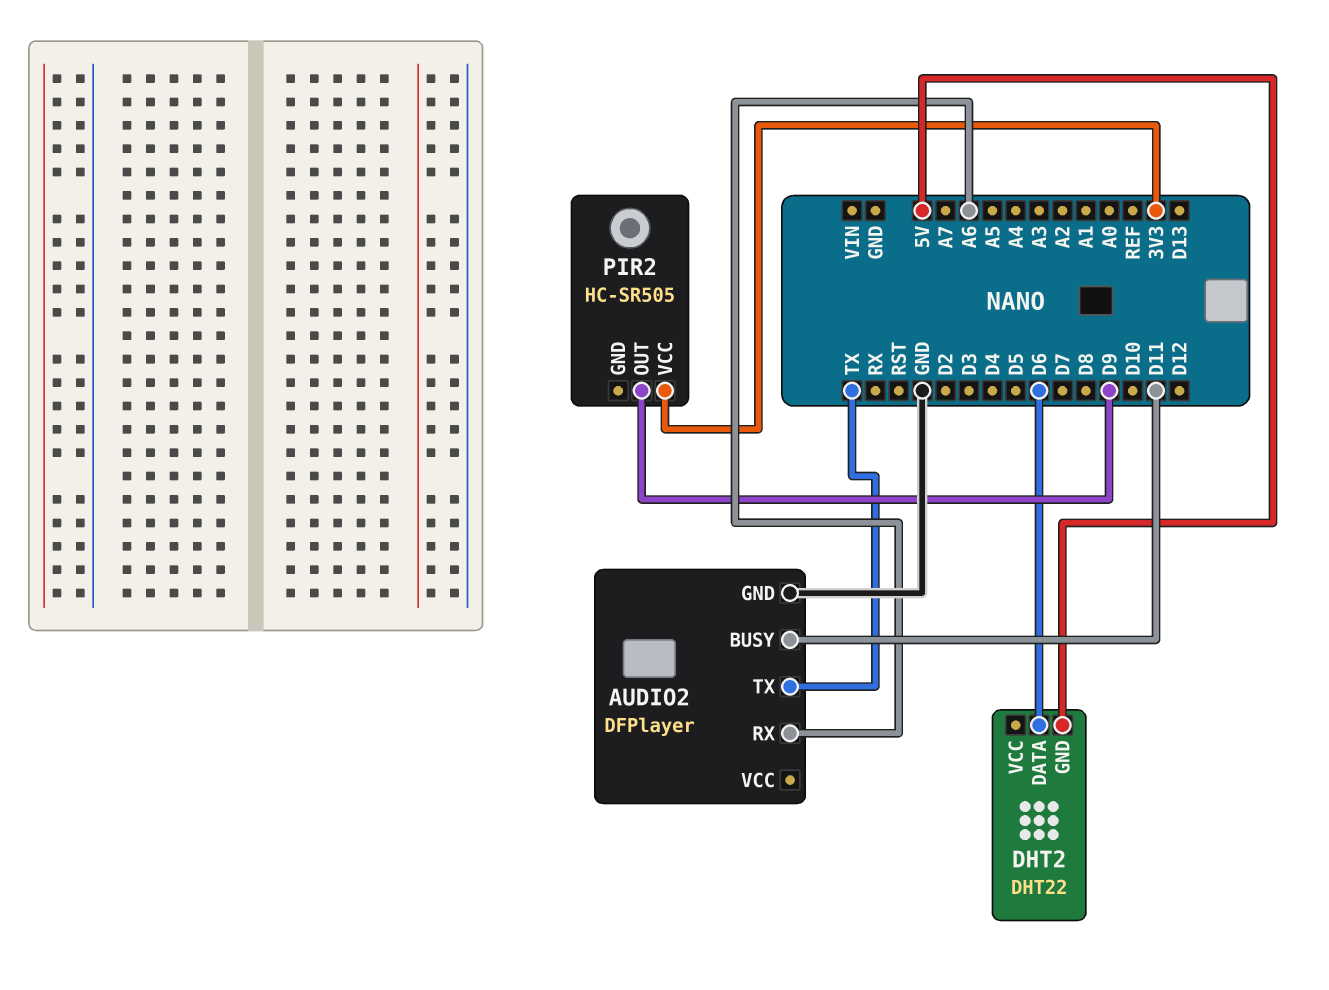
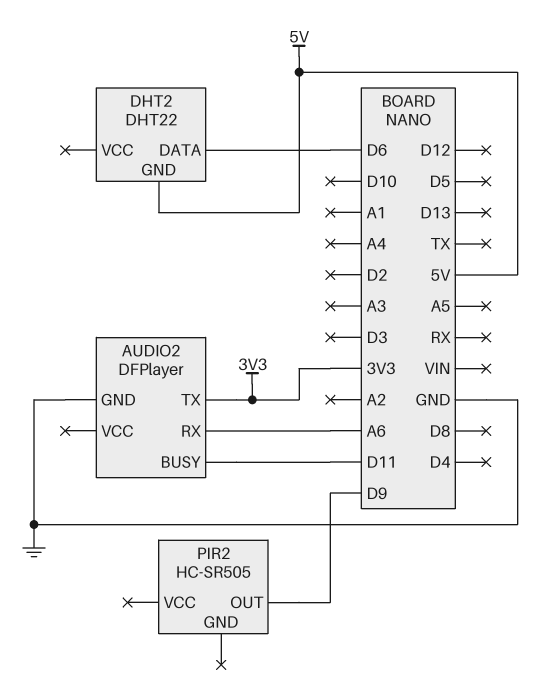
AUDIO2 pin TX: TX -> 3V3
PIR2 pin VCC: 3V3 -> none

